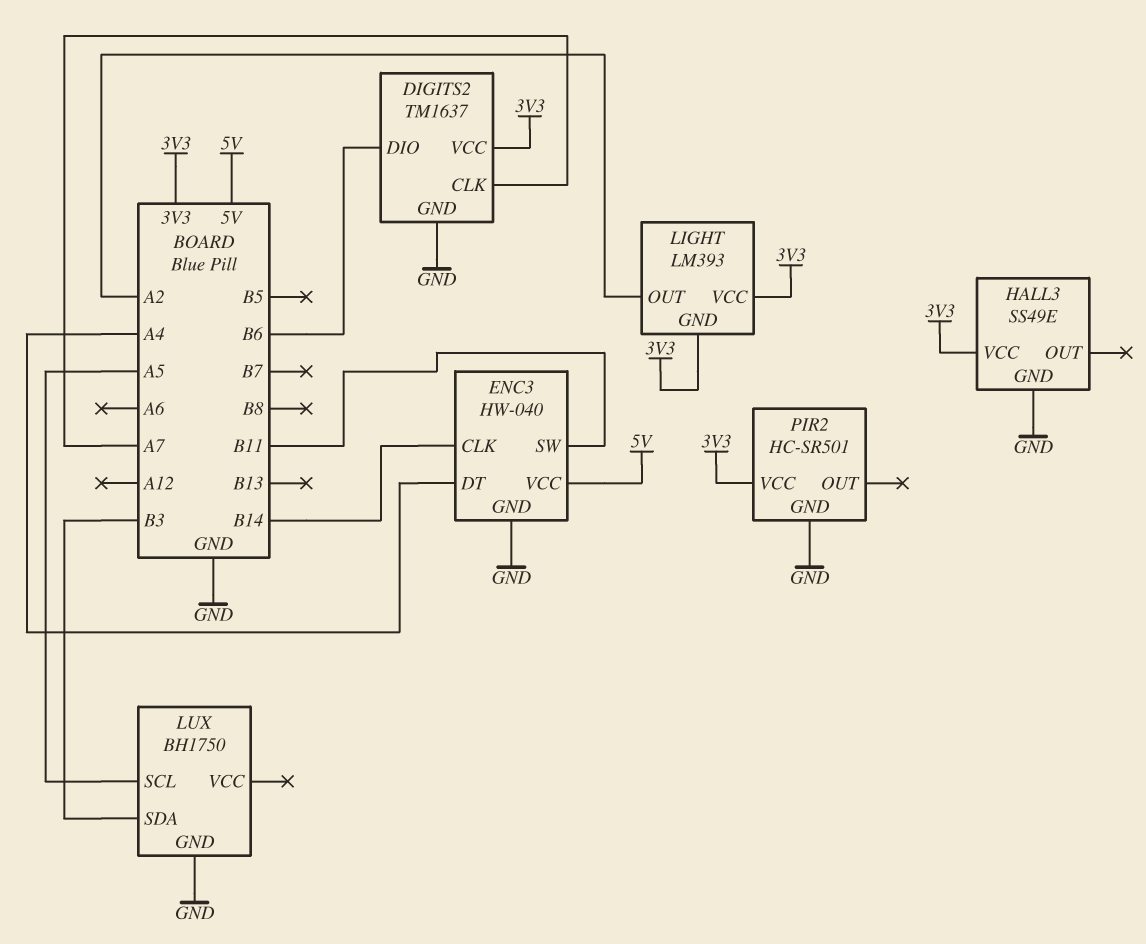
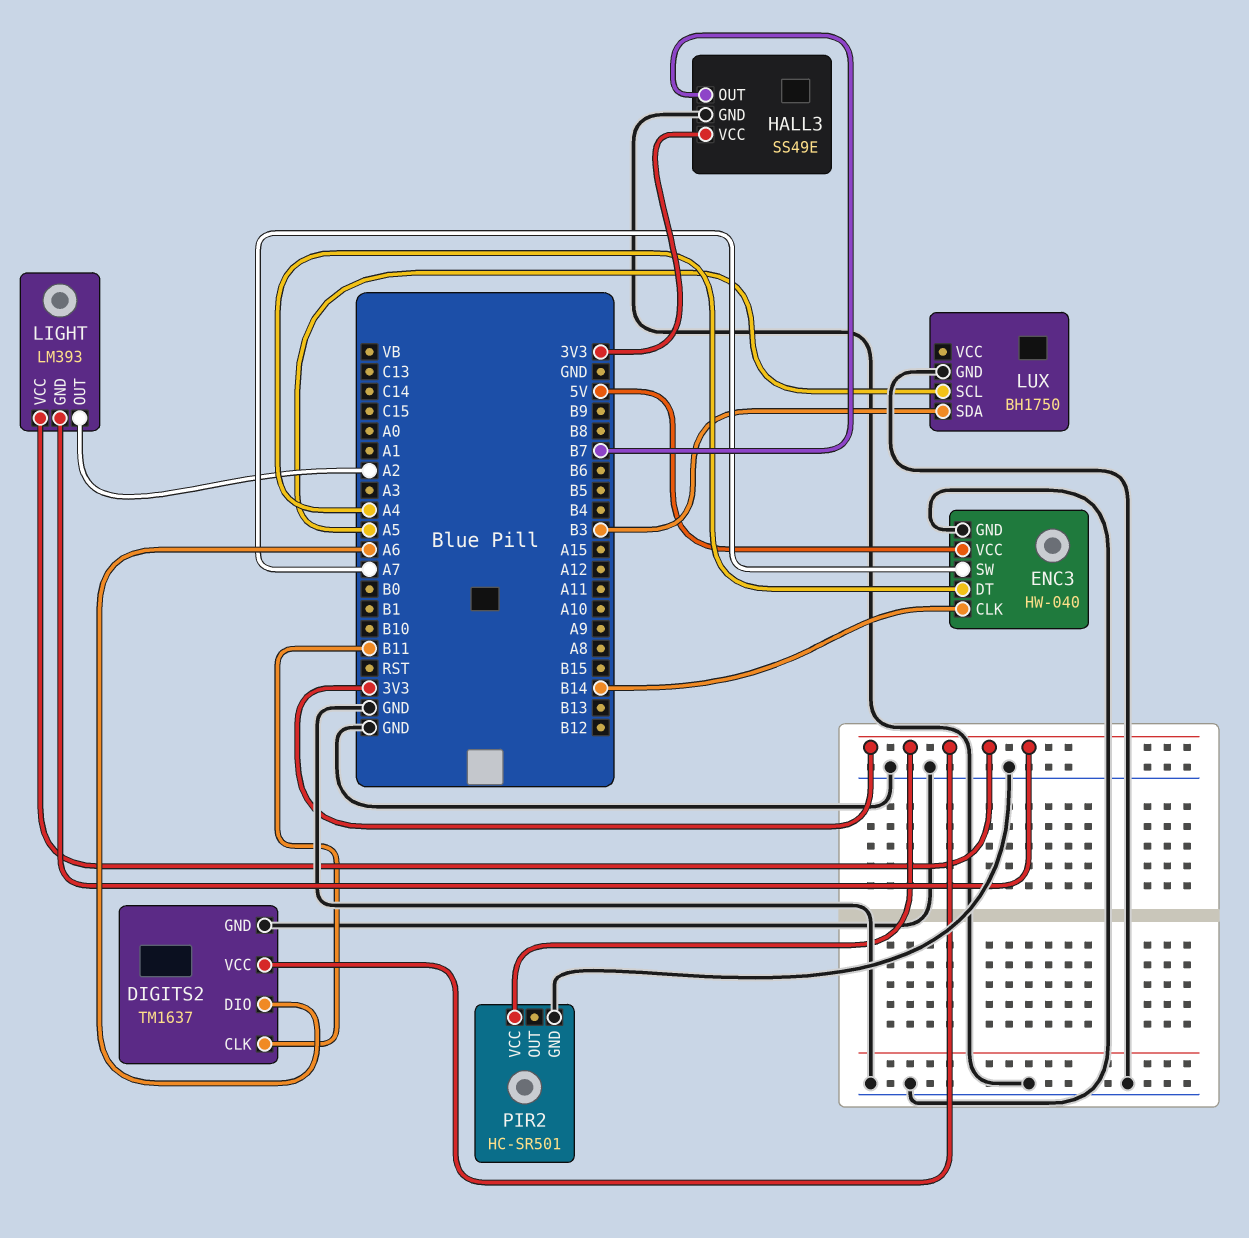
DIGITS2 pin CLK: A7 -> B11
DIGITS2 pin DIO: B6 -> A6
ENC3 pin SW: B11 -> A7
HALL3 pin OUT: none -> B7

